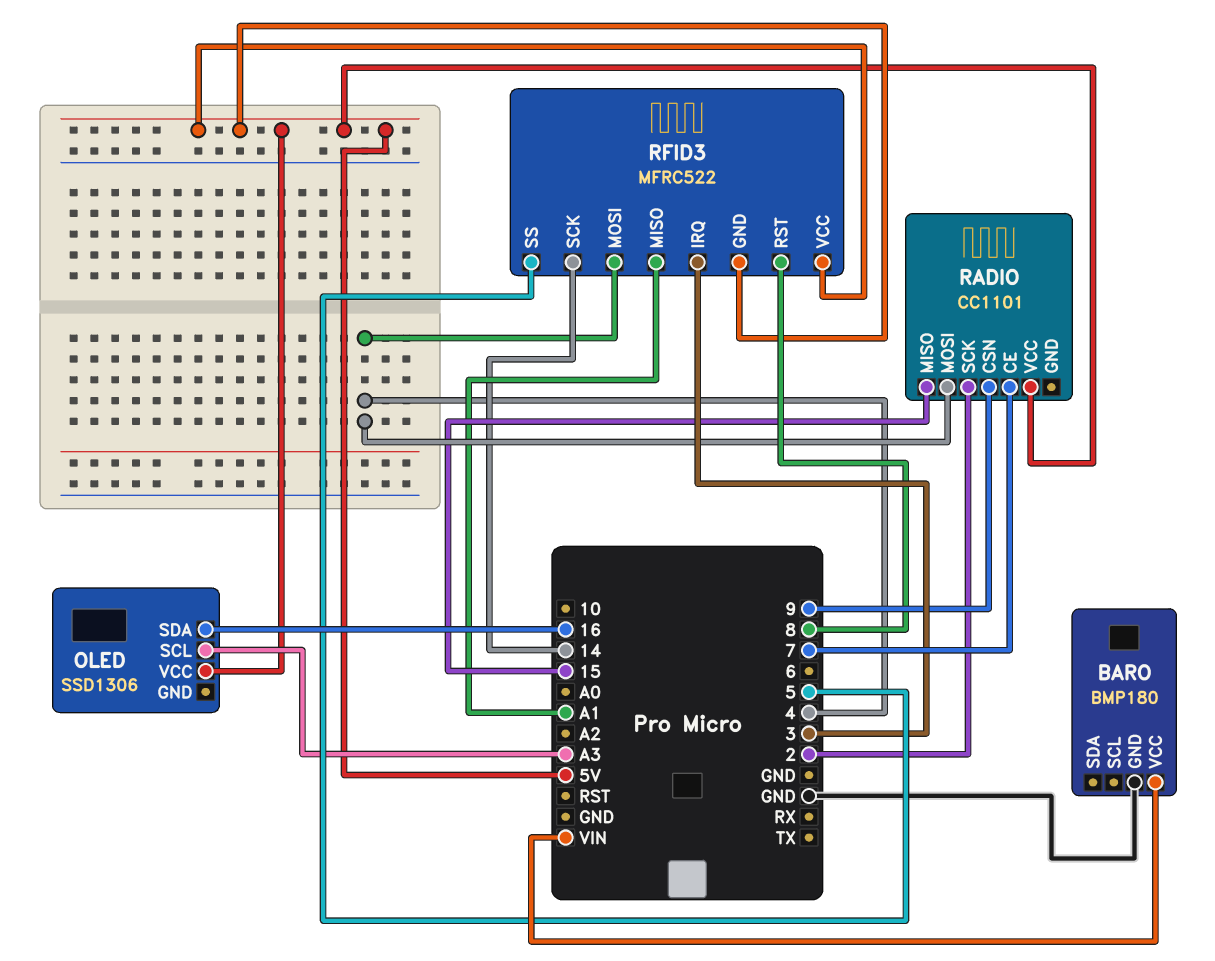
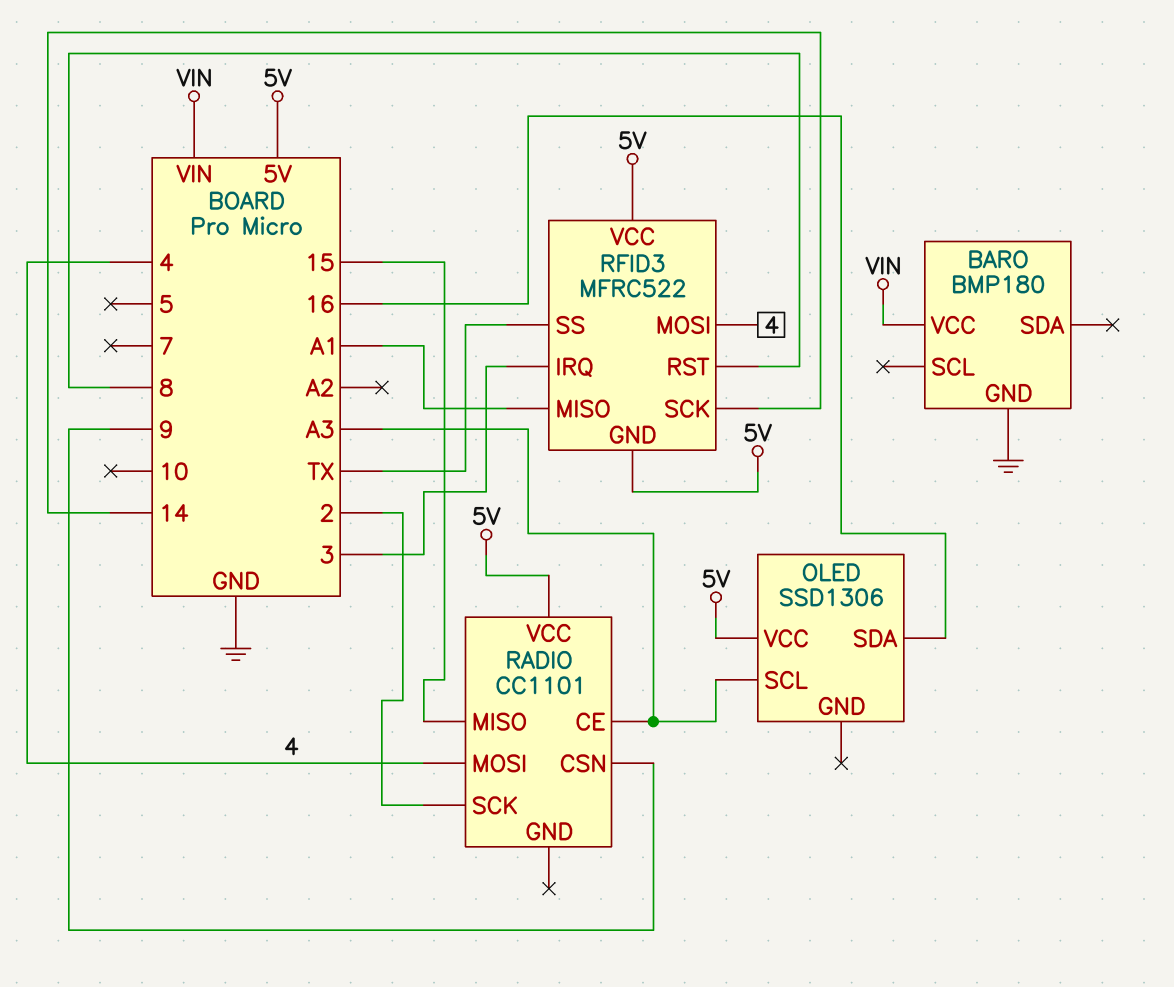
RADIO pin CE: 7 -> A3
RFID3 pin SS: 5 -> TX

